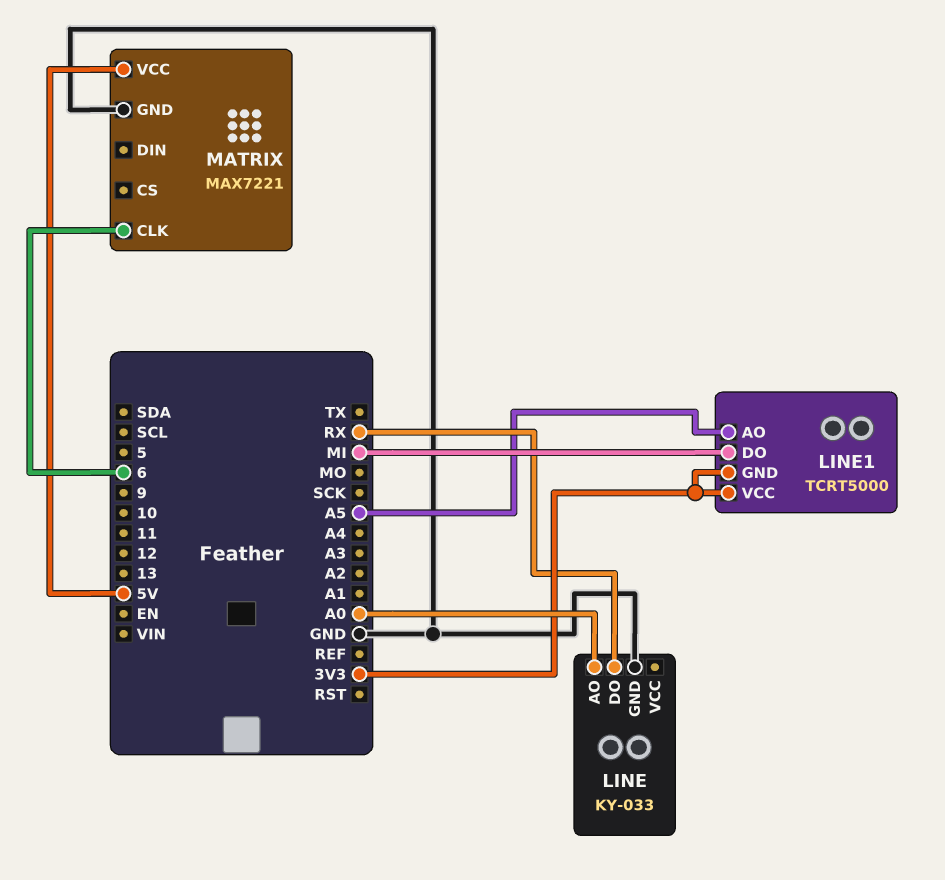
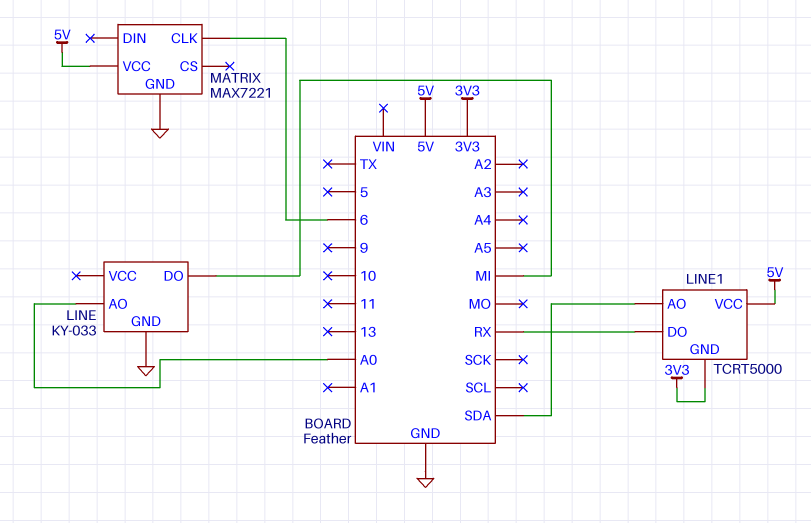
LINE pin DO: RX -> MI
LINE1 pin AO: A5 -> SDA
LINE1 pin DO: MI -> RX
LINE1 pin VCC: 3V3 -> 5V

